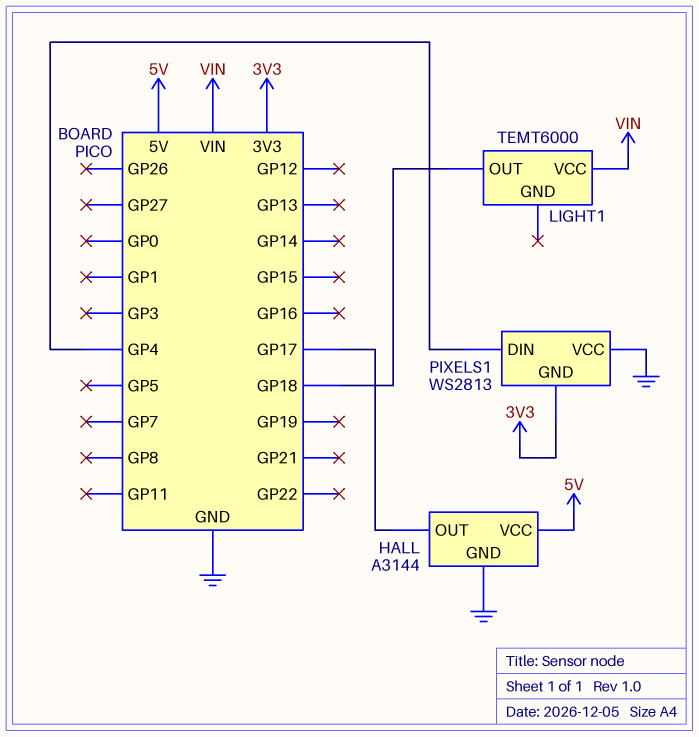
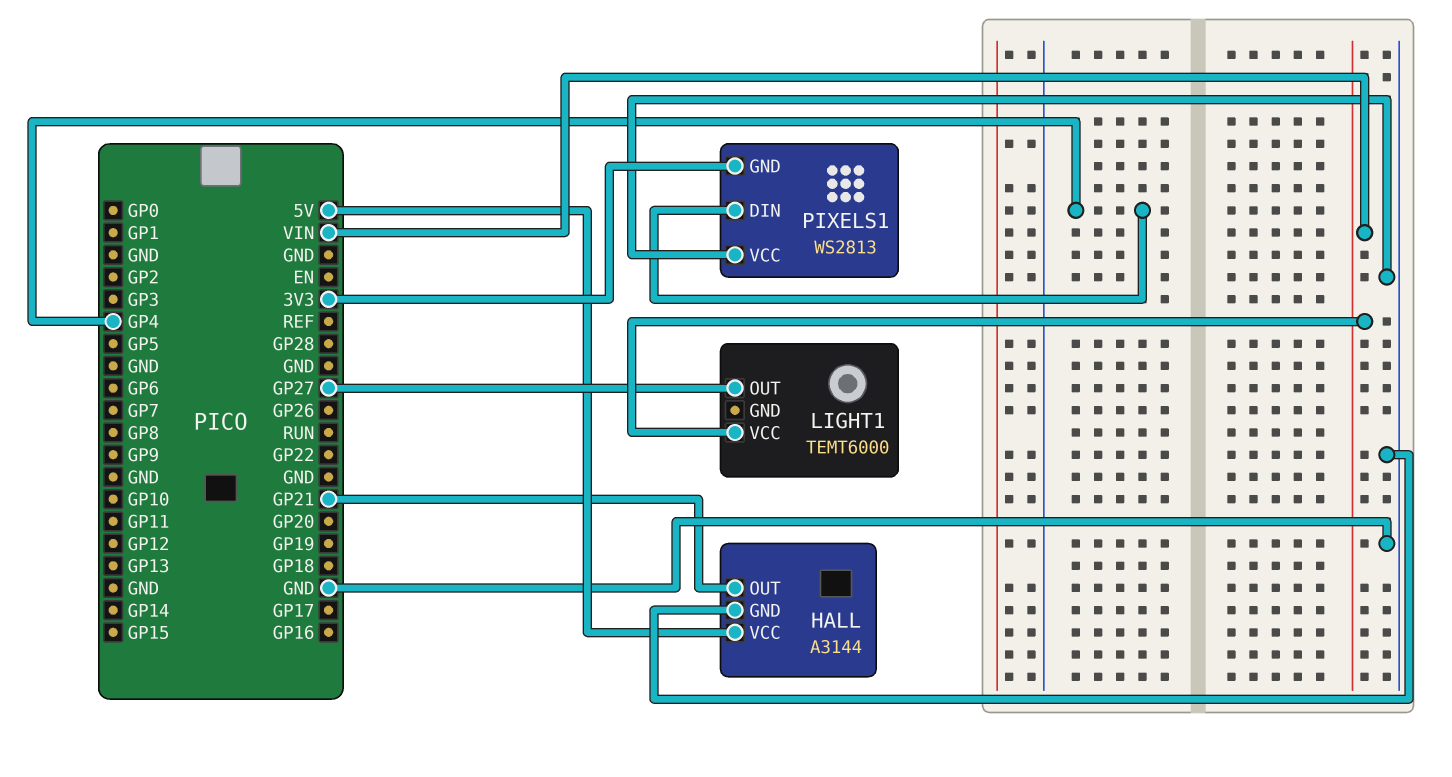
HALL pin OUT: GP17 -> GP21
LIGHT1 pin OUT: GP18 -> GP27

